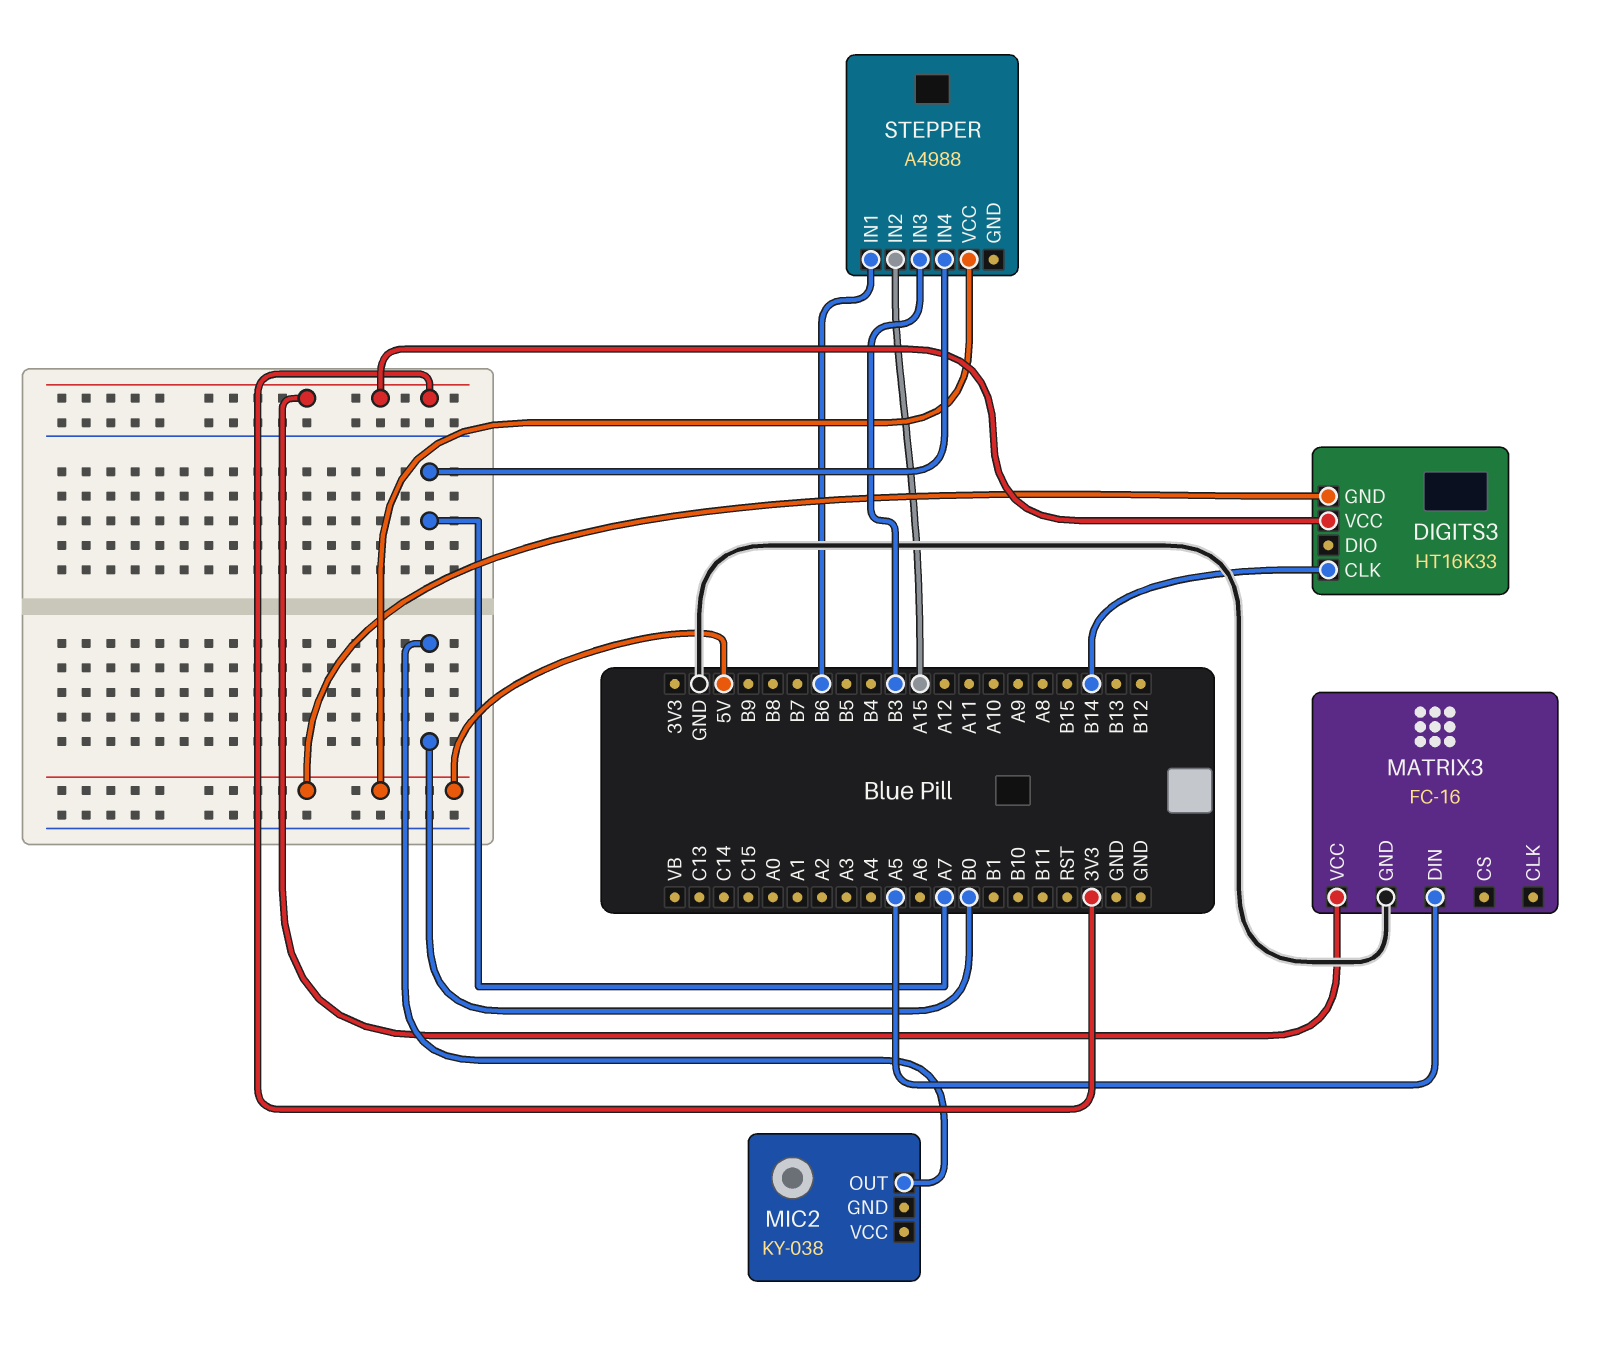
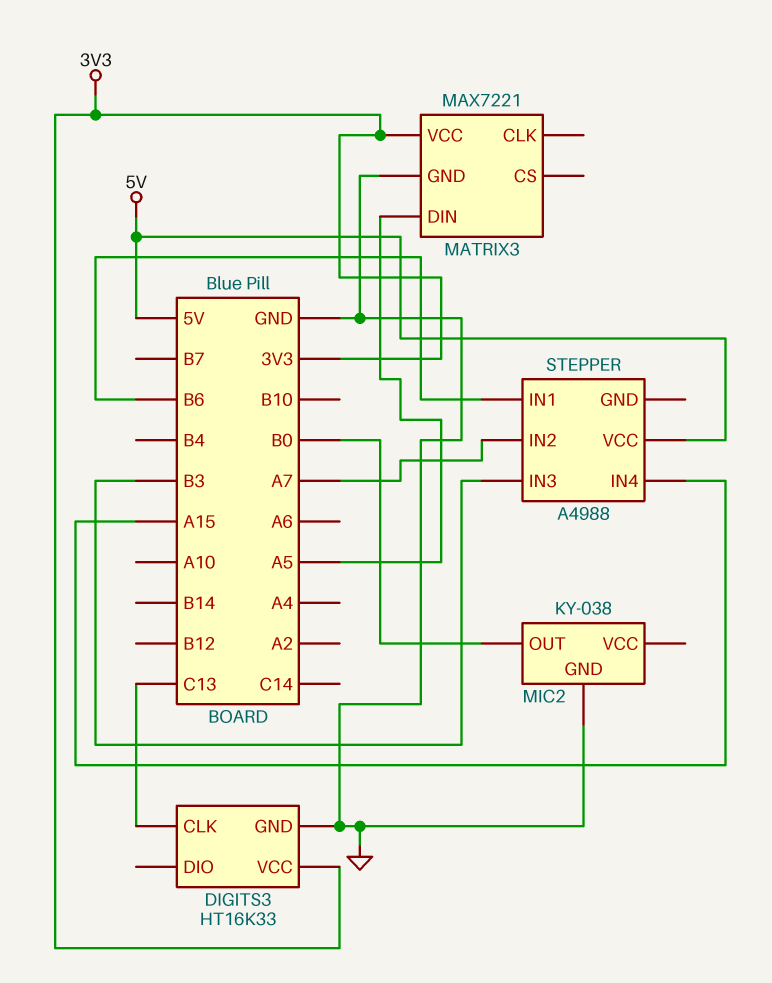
DIGITS3 pin CLK: B14 -> C13
DIGITS3 pin GND: 5V -> GND
MATRIX3: FC-16 -> MAX7221
MIC2 pin GND: none -> GND
STEPPER pin IN2: A15 -> A7
STEPPER pin IN4: A7 -> A15

